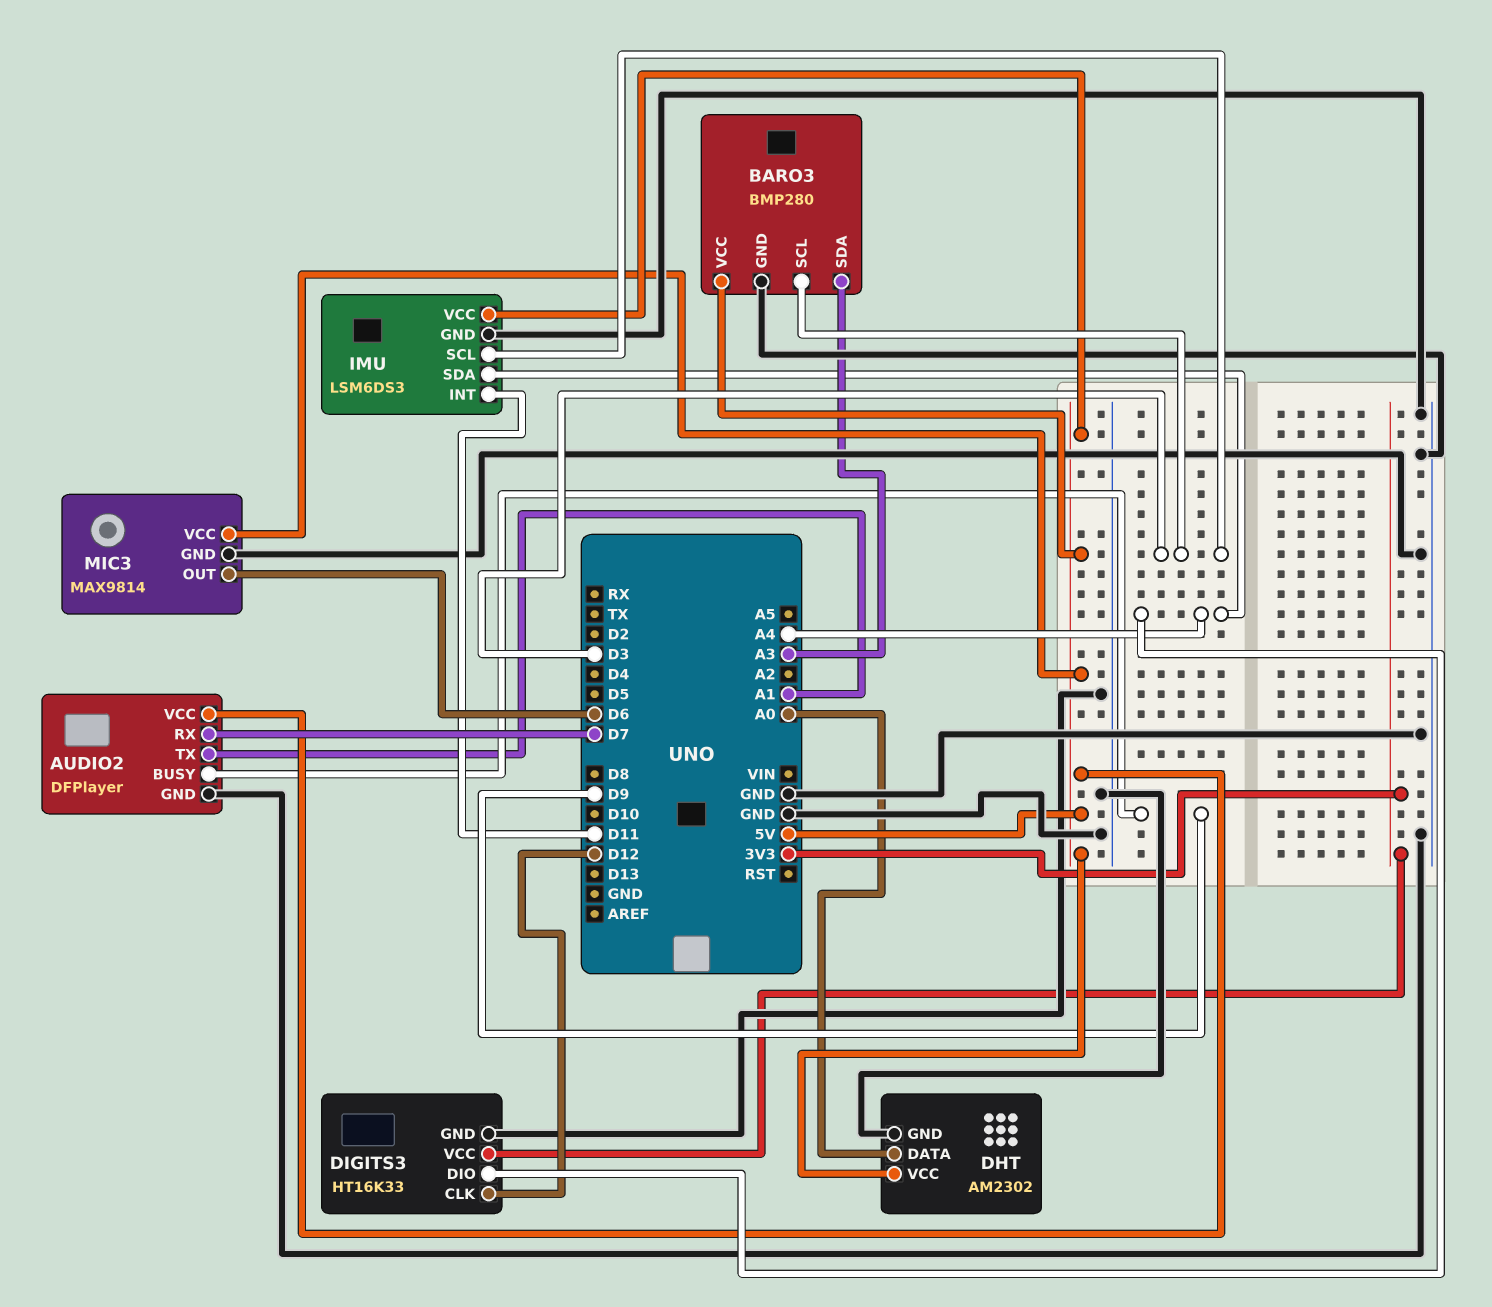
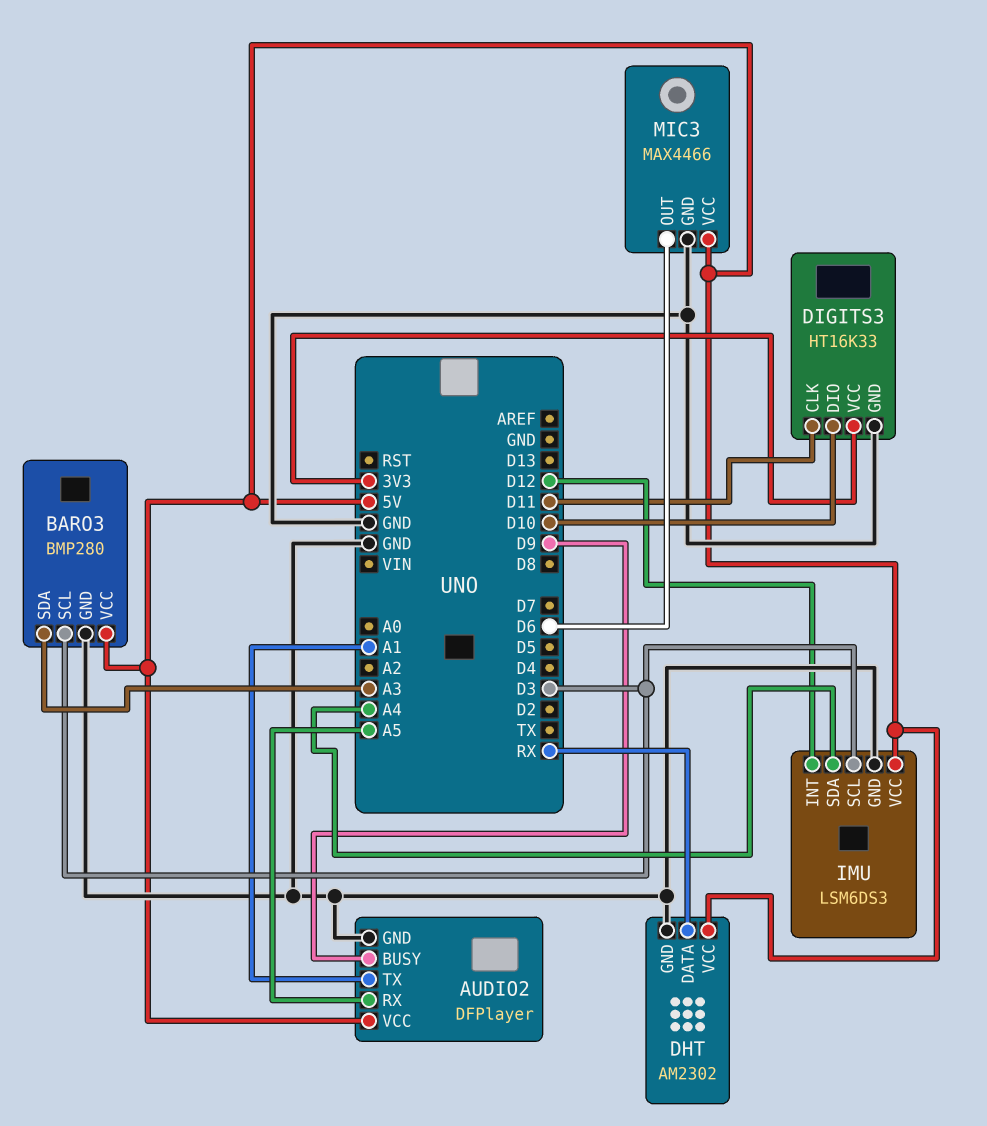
AUDIO2 pin RX: D7 -> A5
DHT pin DATA: A0 -> RX
DIGITS3 pin CLK: D12 -> D11
DIGITS3 pin DIO: A4 -> D10
IMU pin INT: D11 -> D12
MIC3: MAX9814 -> MAX4466

